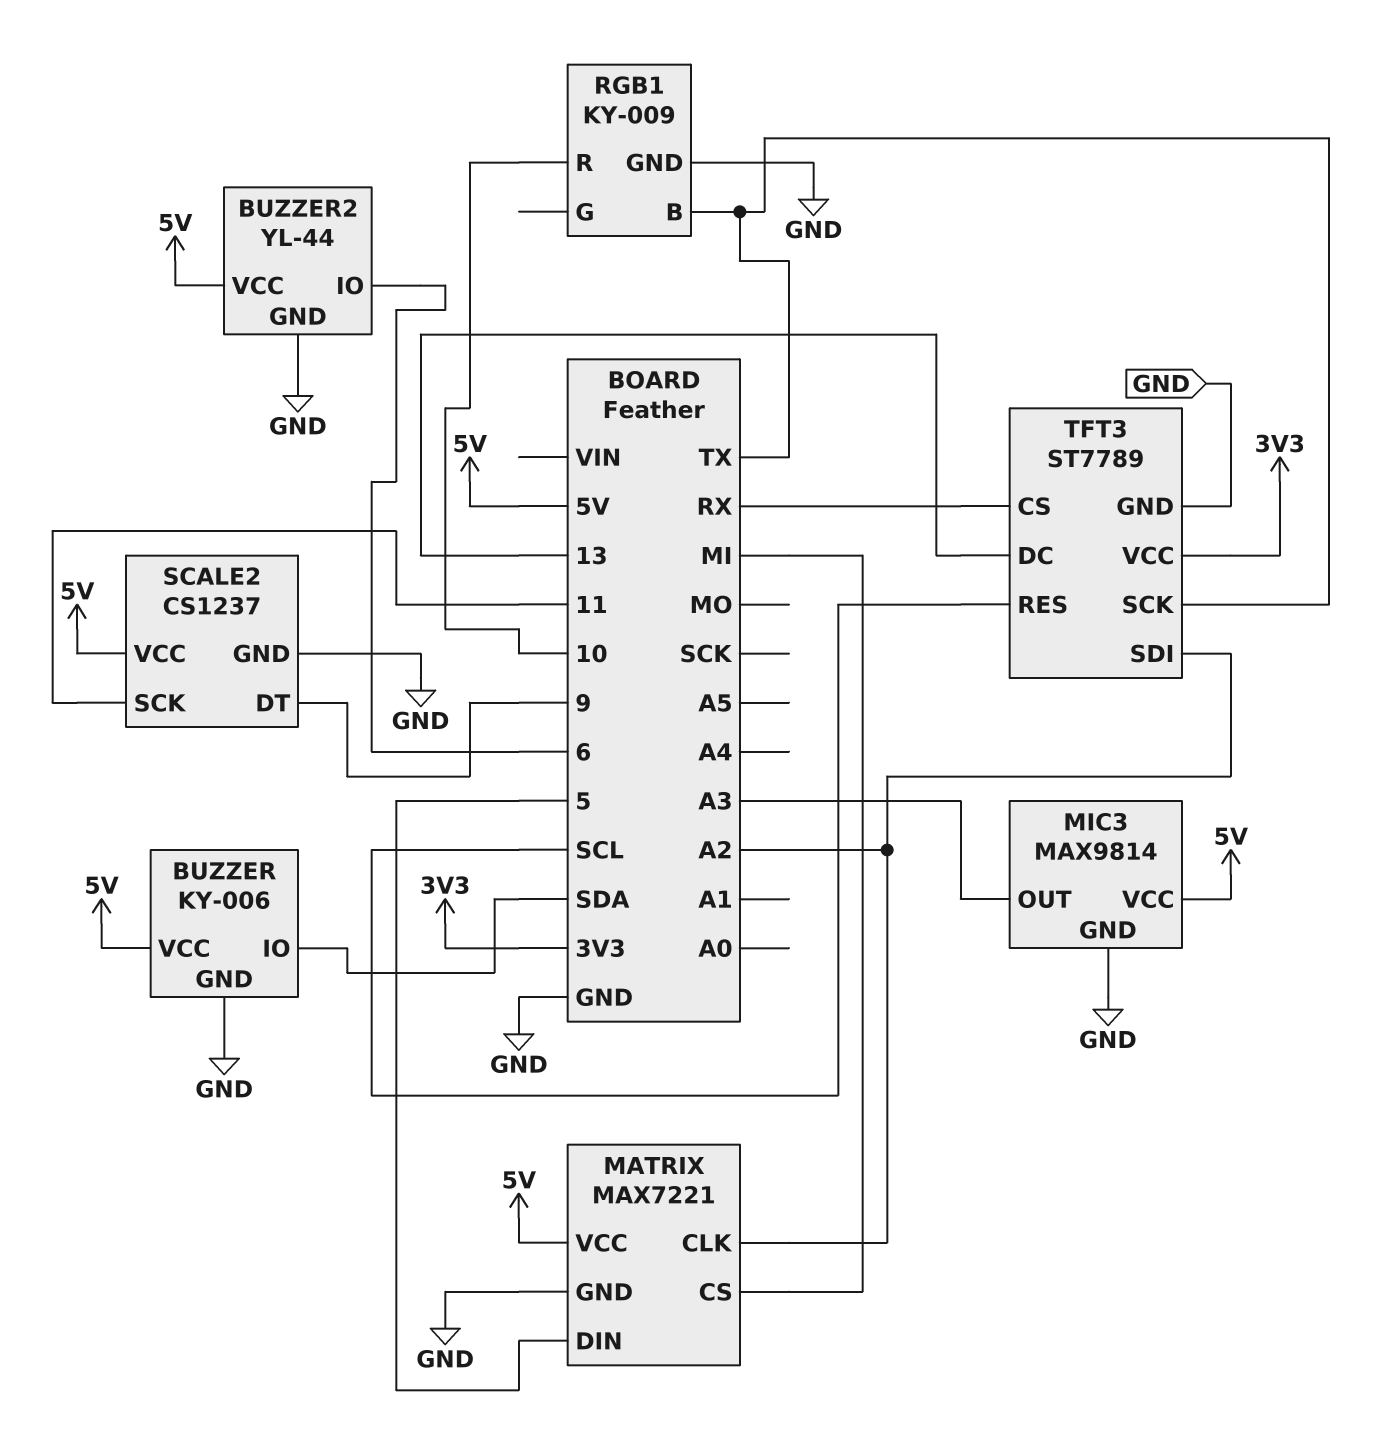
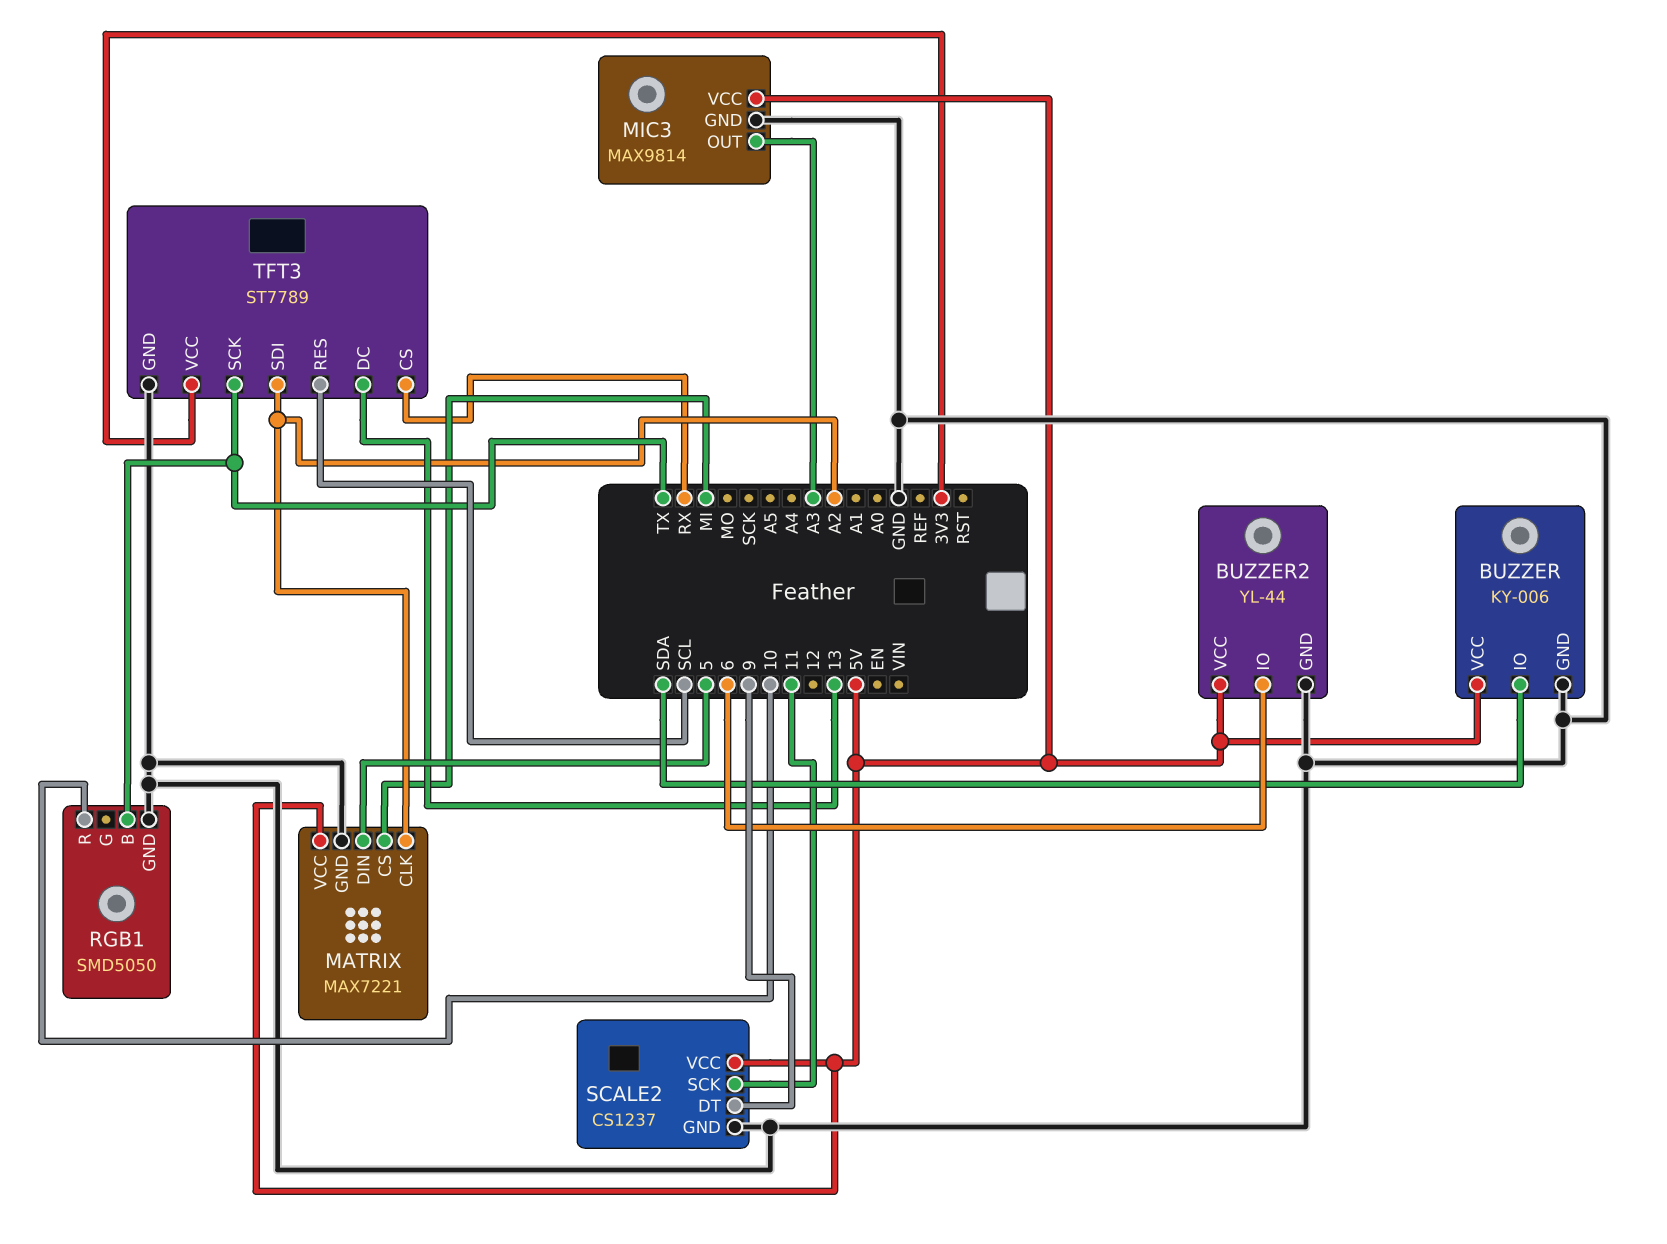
RGB1: KY-009 -> SMD5050

